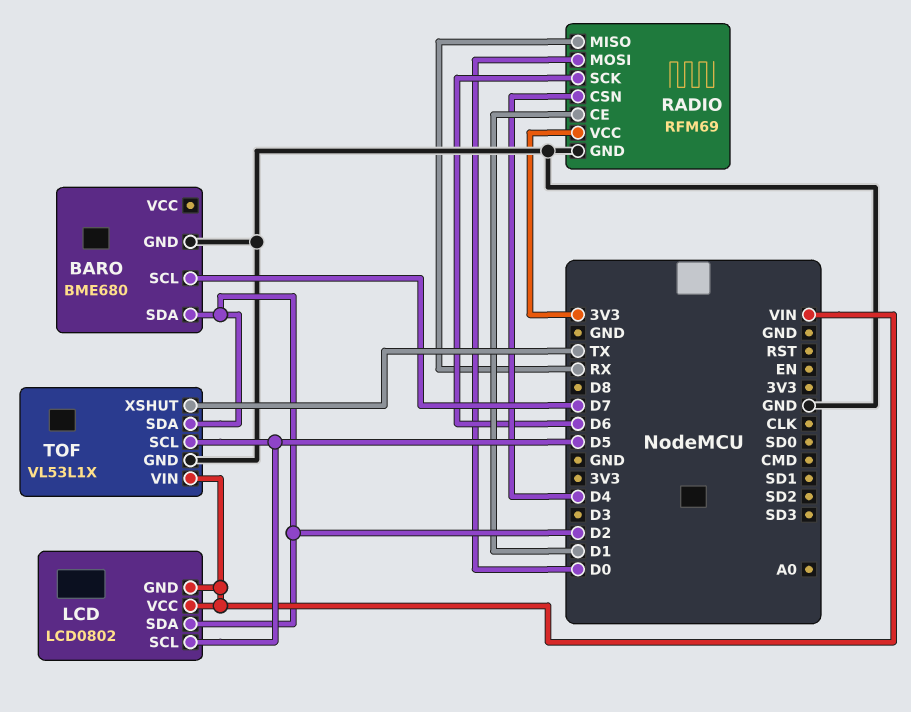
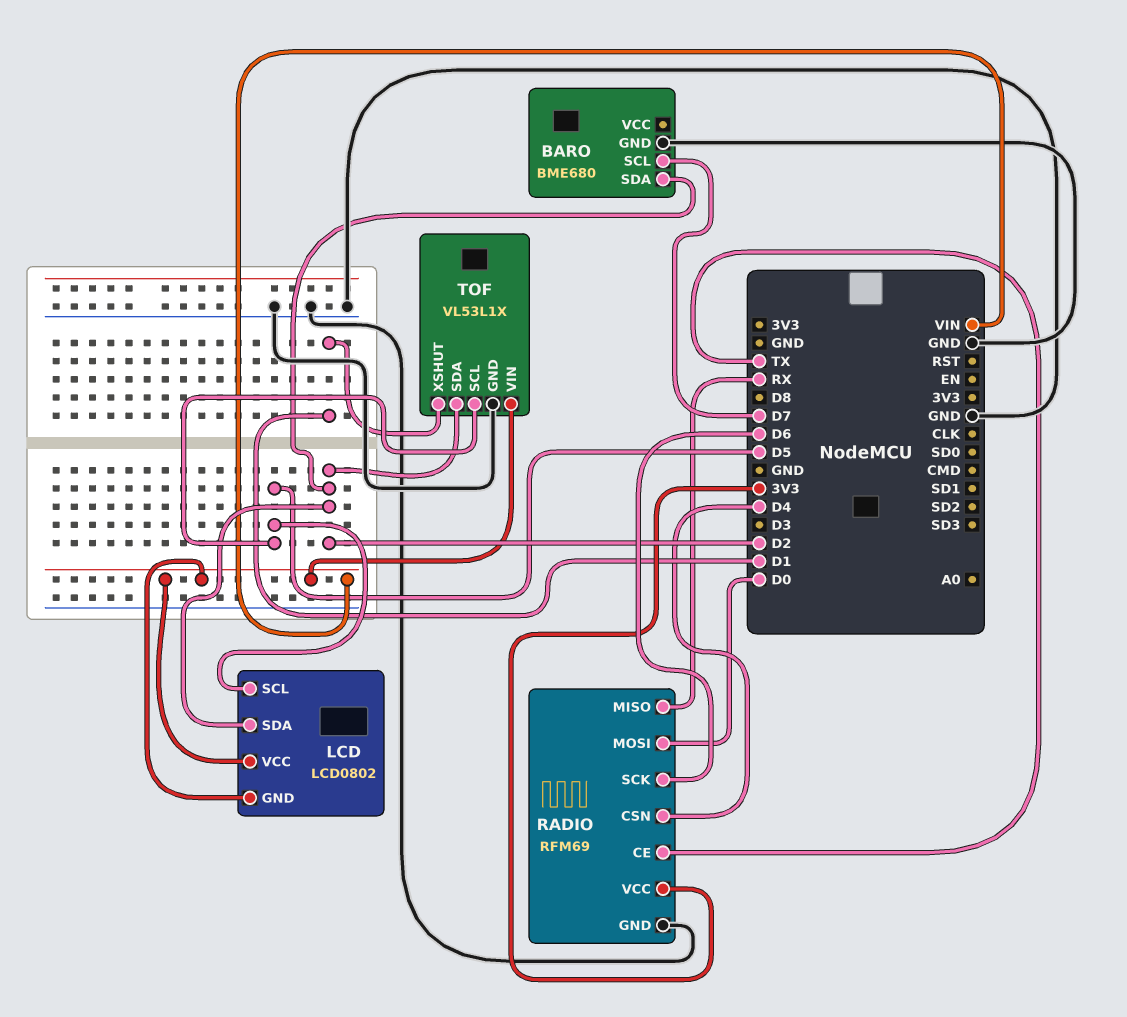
RADIO pin CE: D1 -> TX
TOF pin XSHUT: TX -> D1

